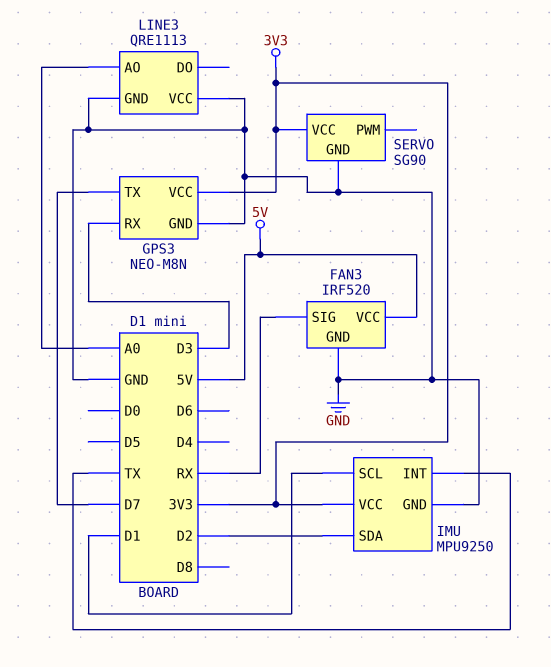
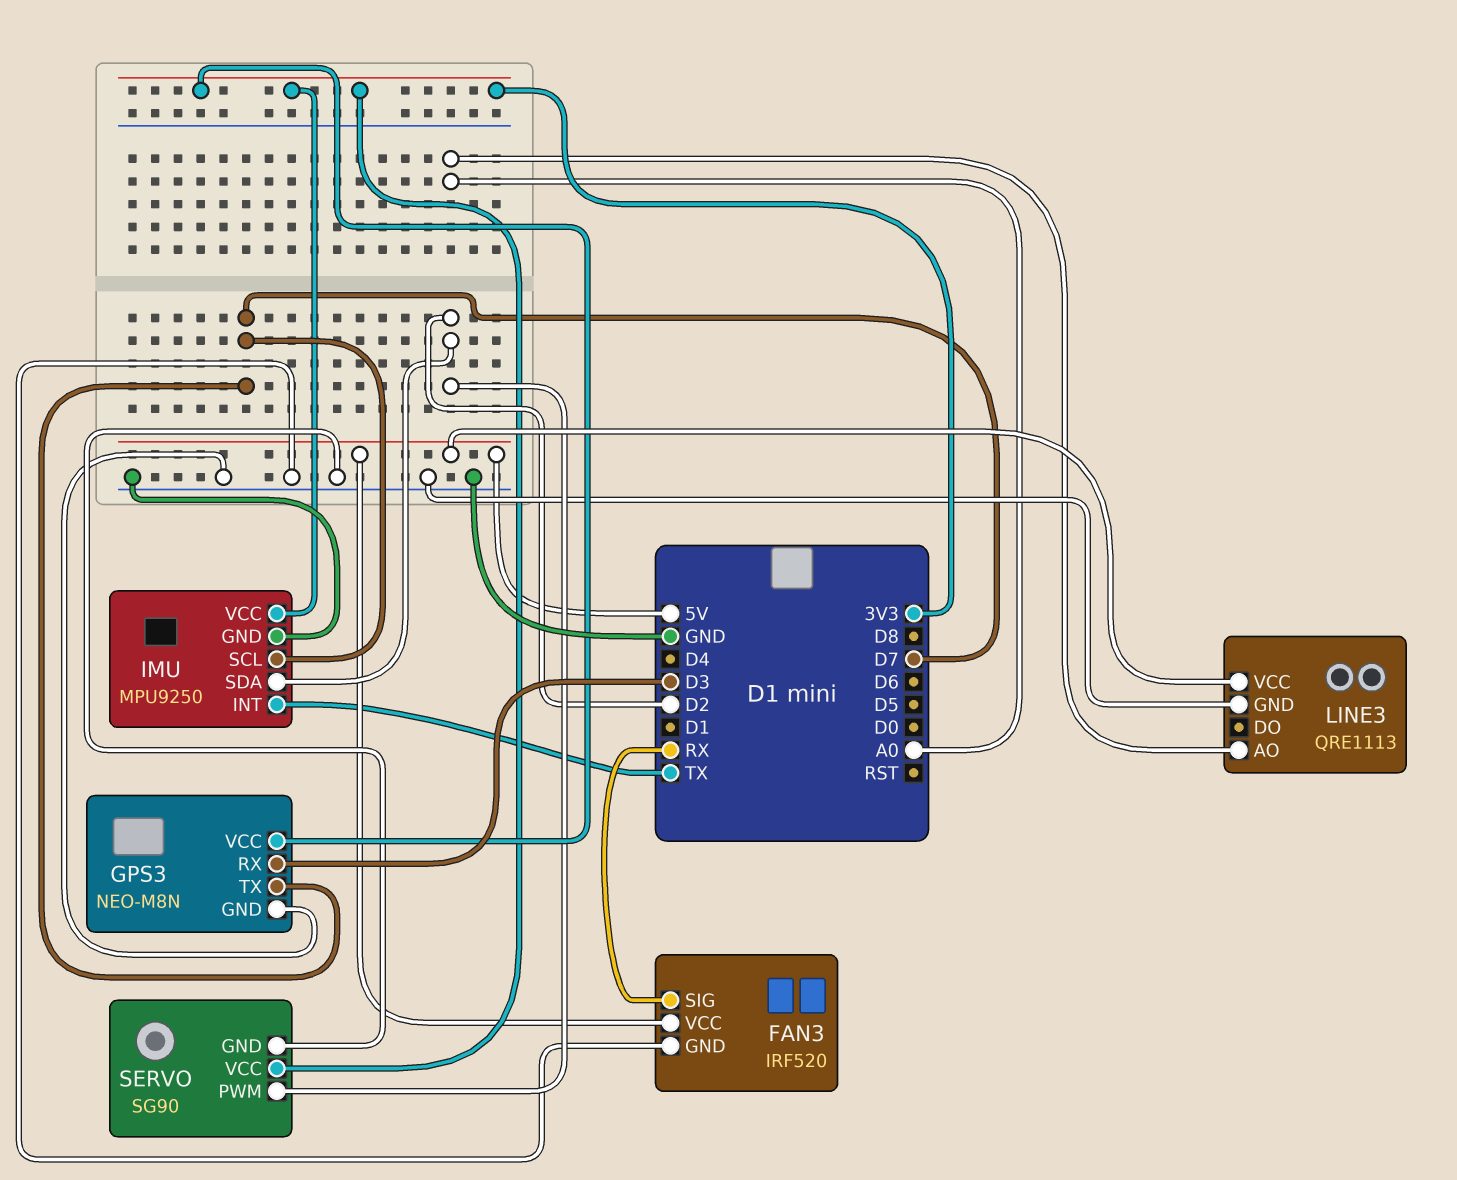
IMU pin SCL: D1 -> D7
LINE3 pin VCC: GND -> 5V
SERVO pin PWM: none -> D2

